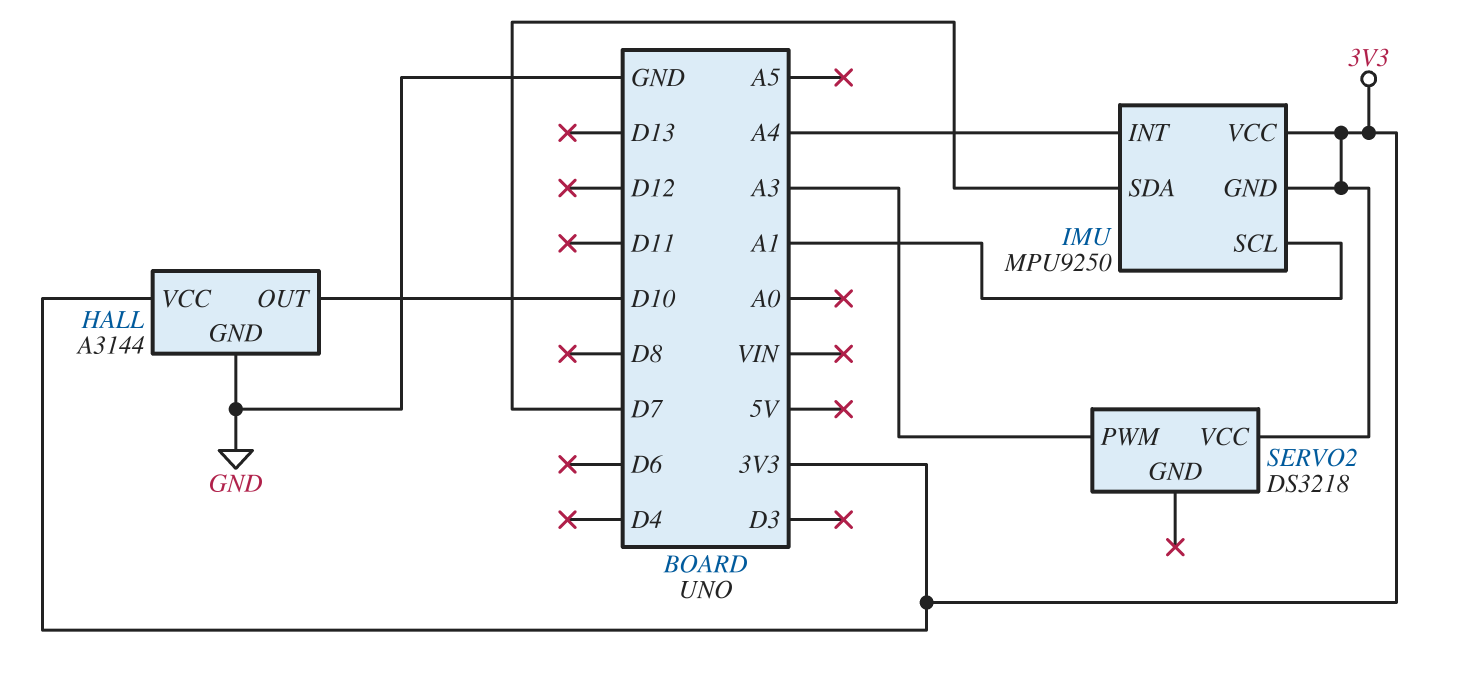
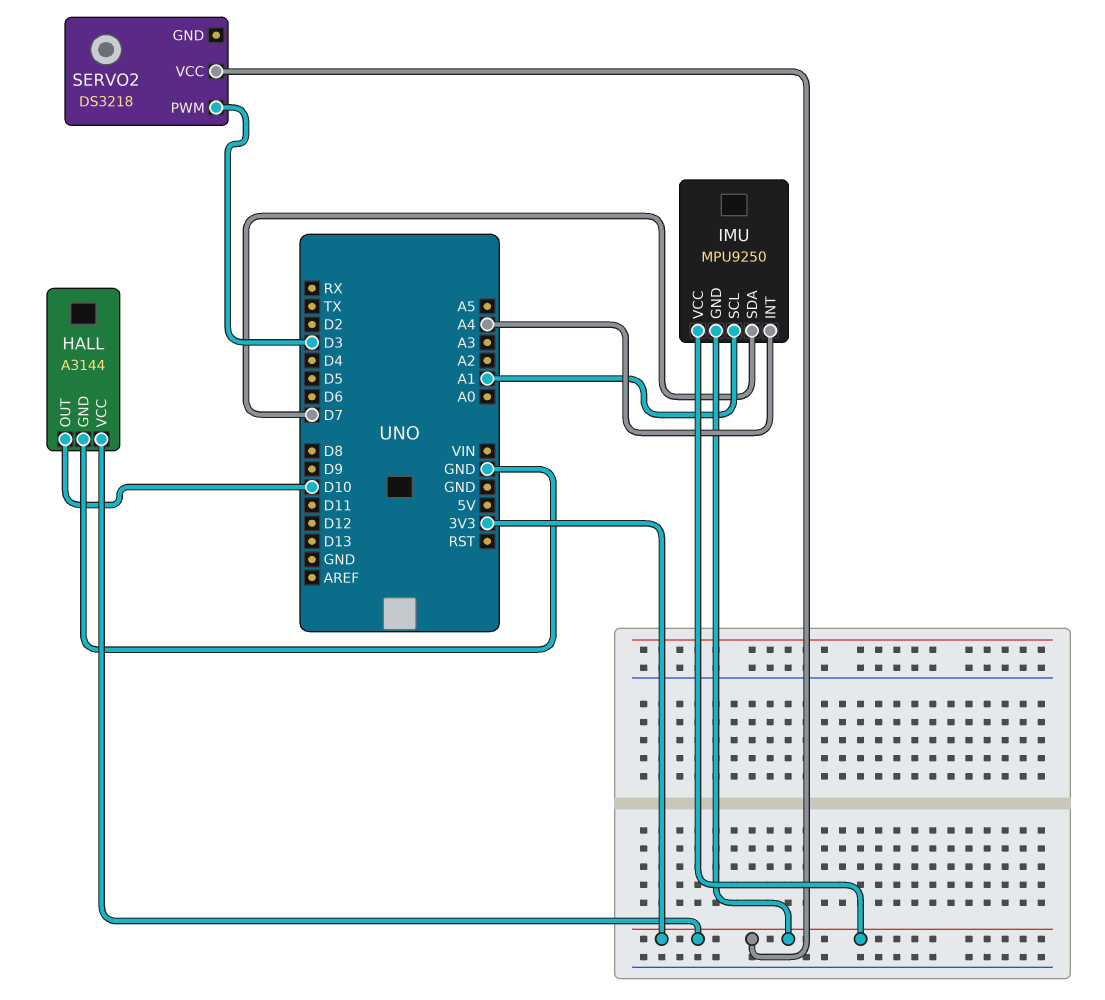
SERVO2 pin PWM: A3 -> D3

